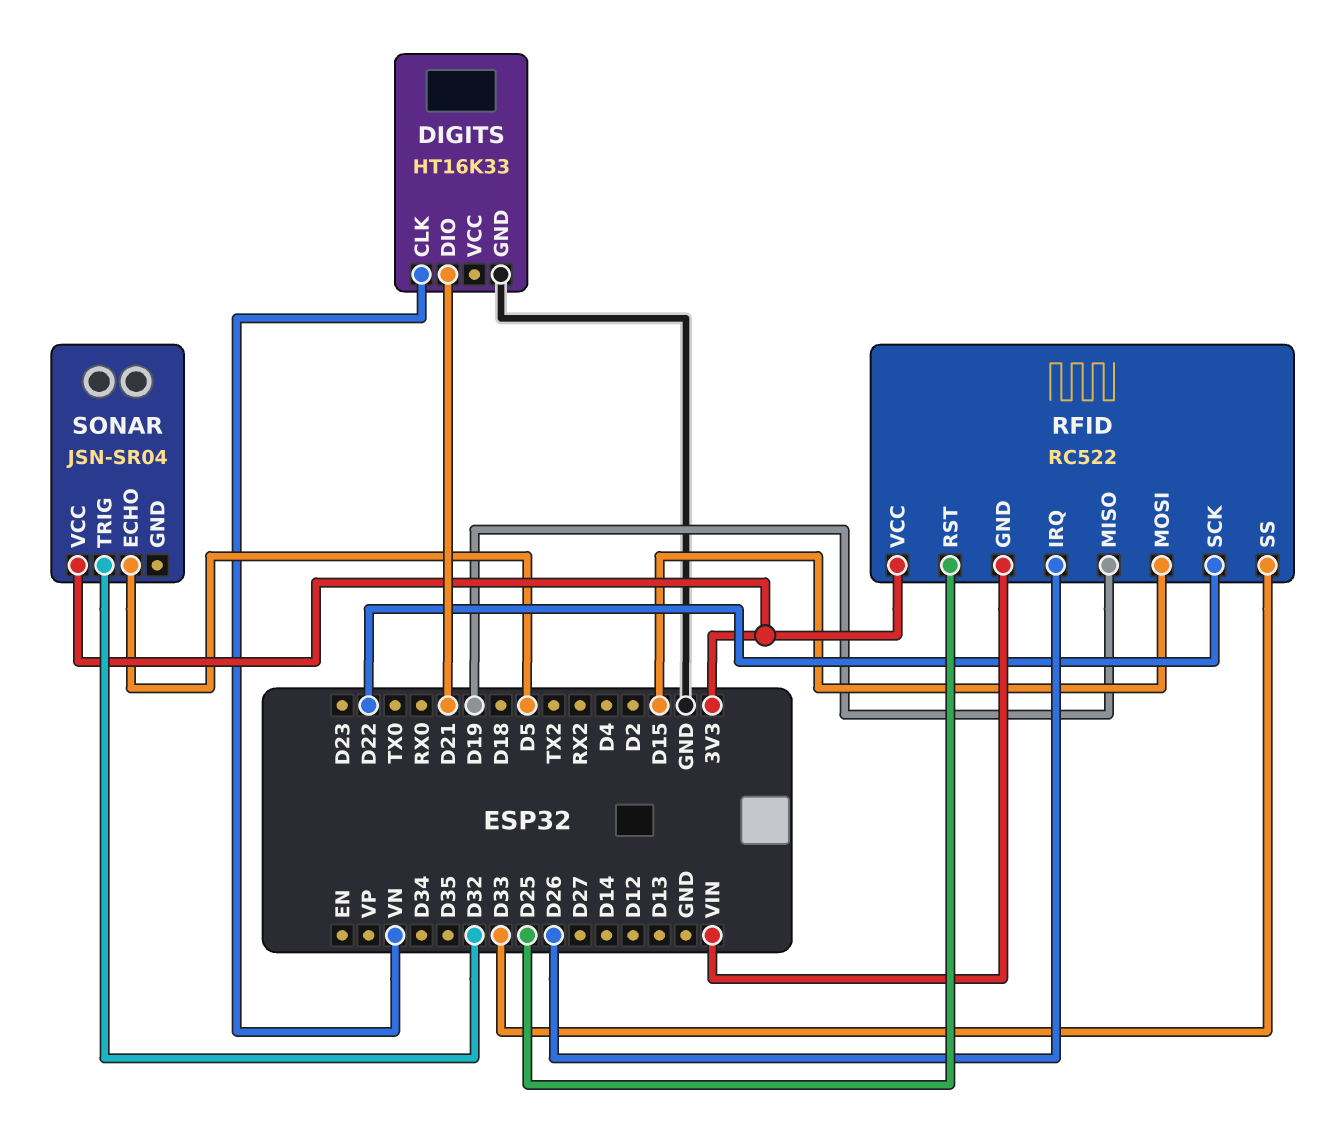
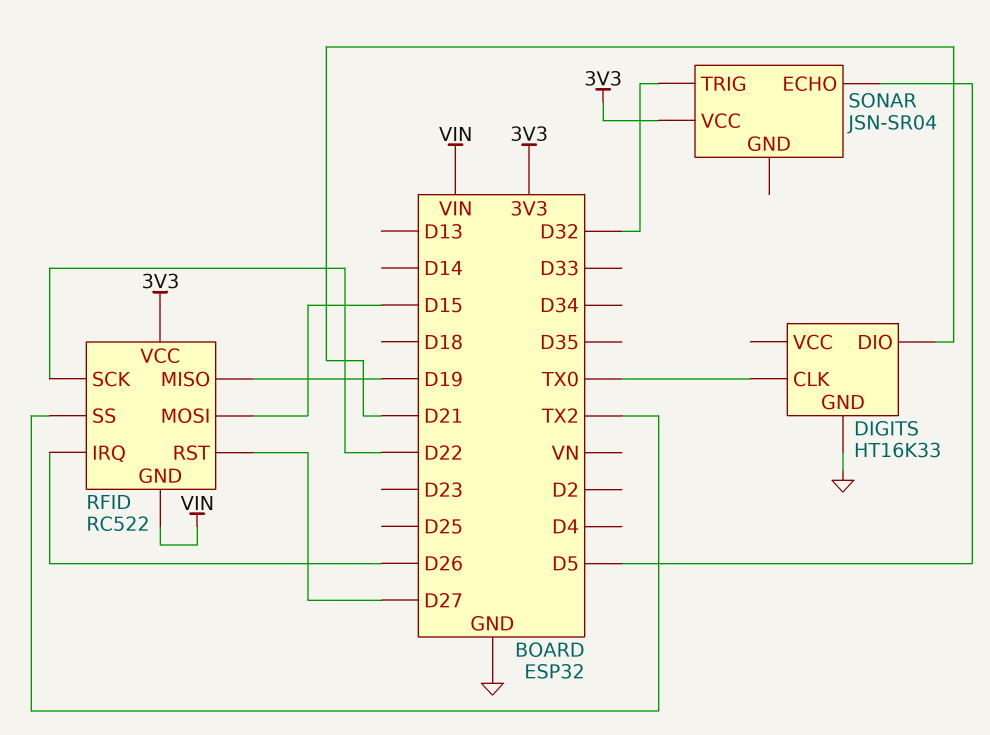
DIGITS pin CLK: VN -> TX0
RFID pin RST: D25 -> D27
RFID pin SS: D33 -> TX2

